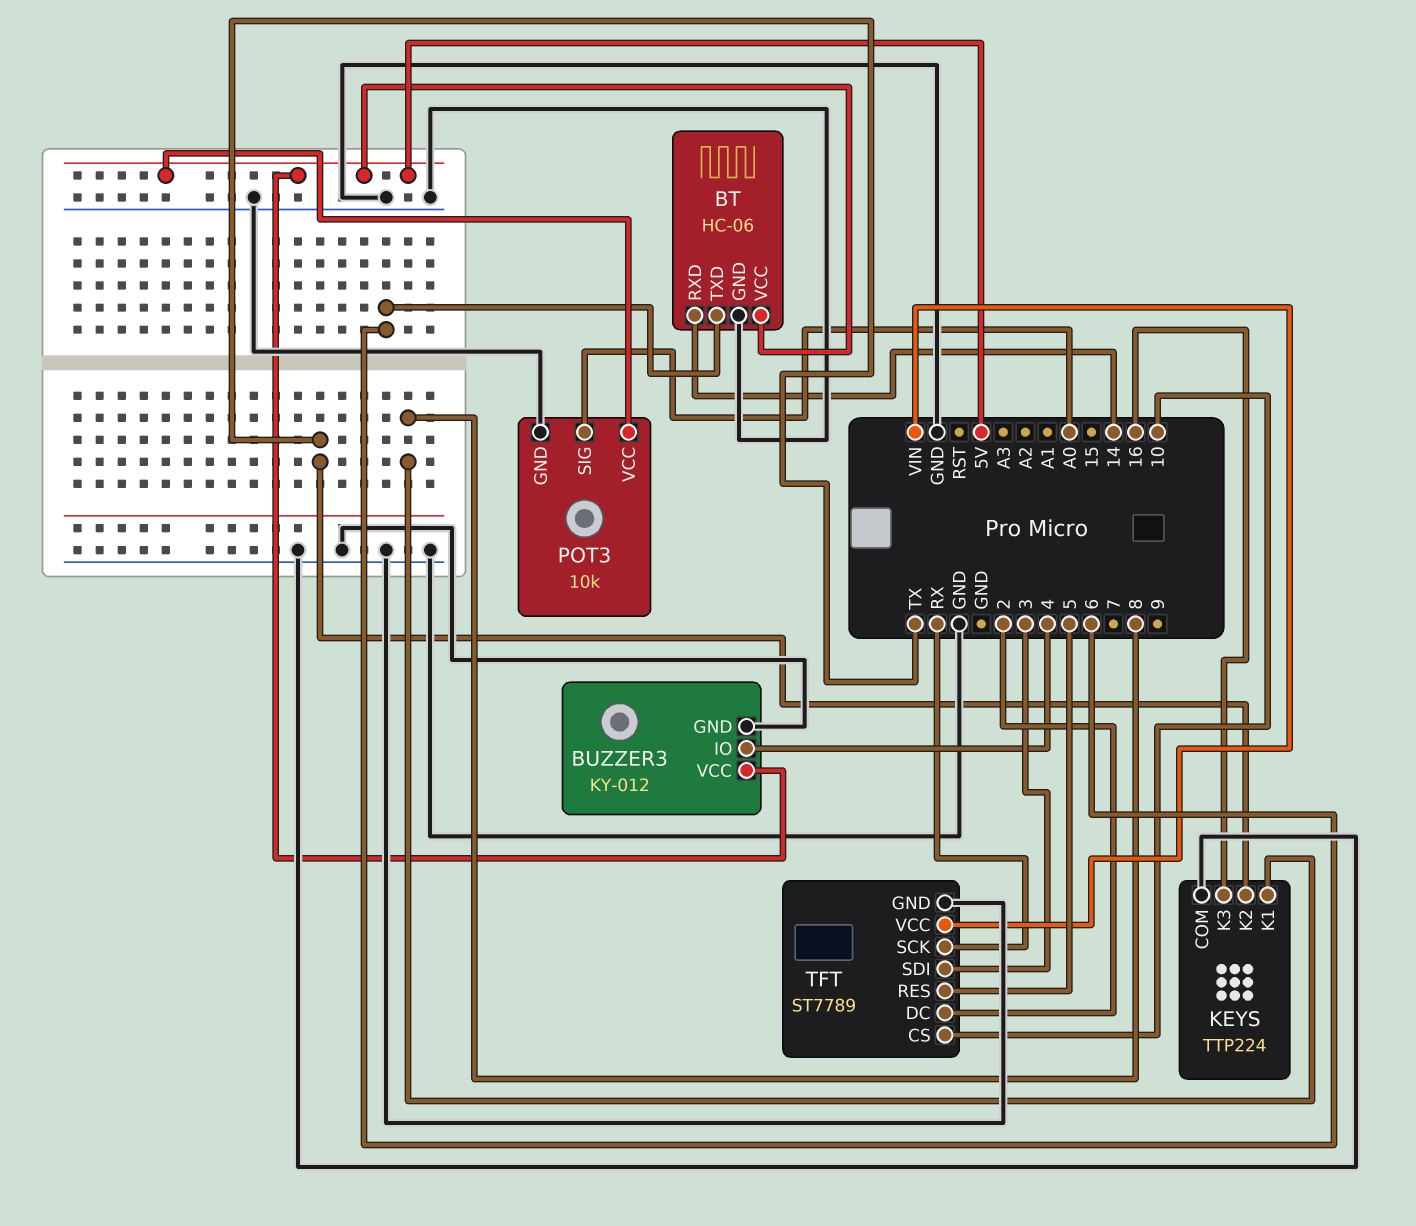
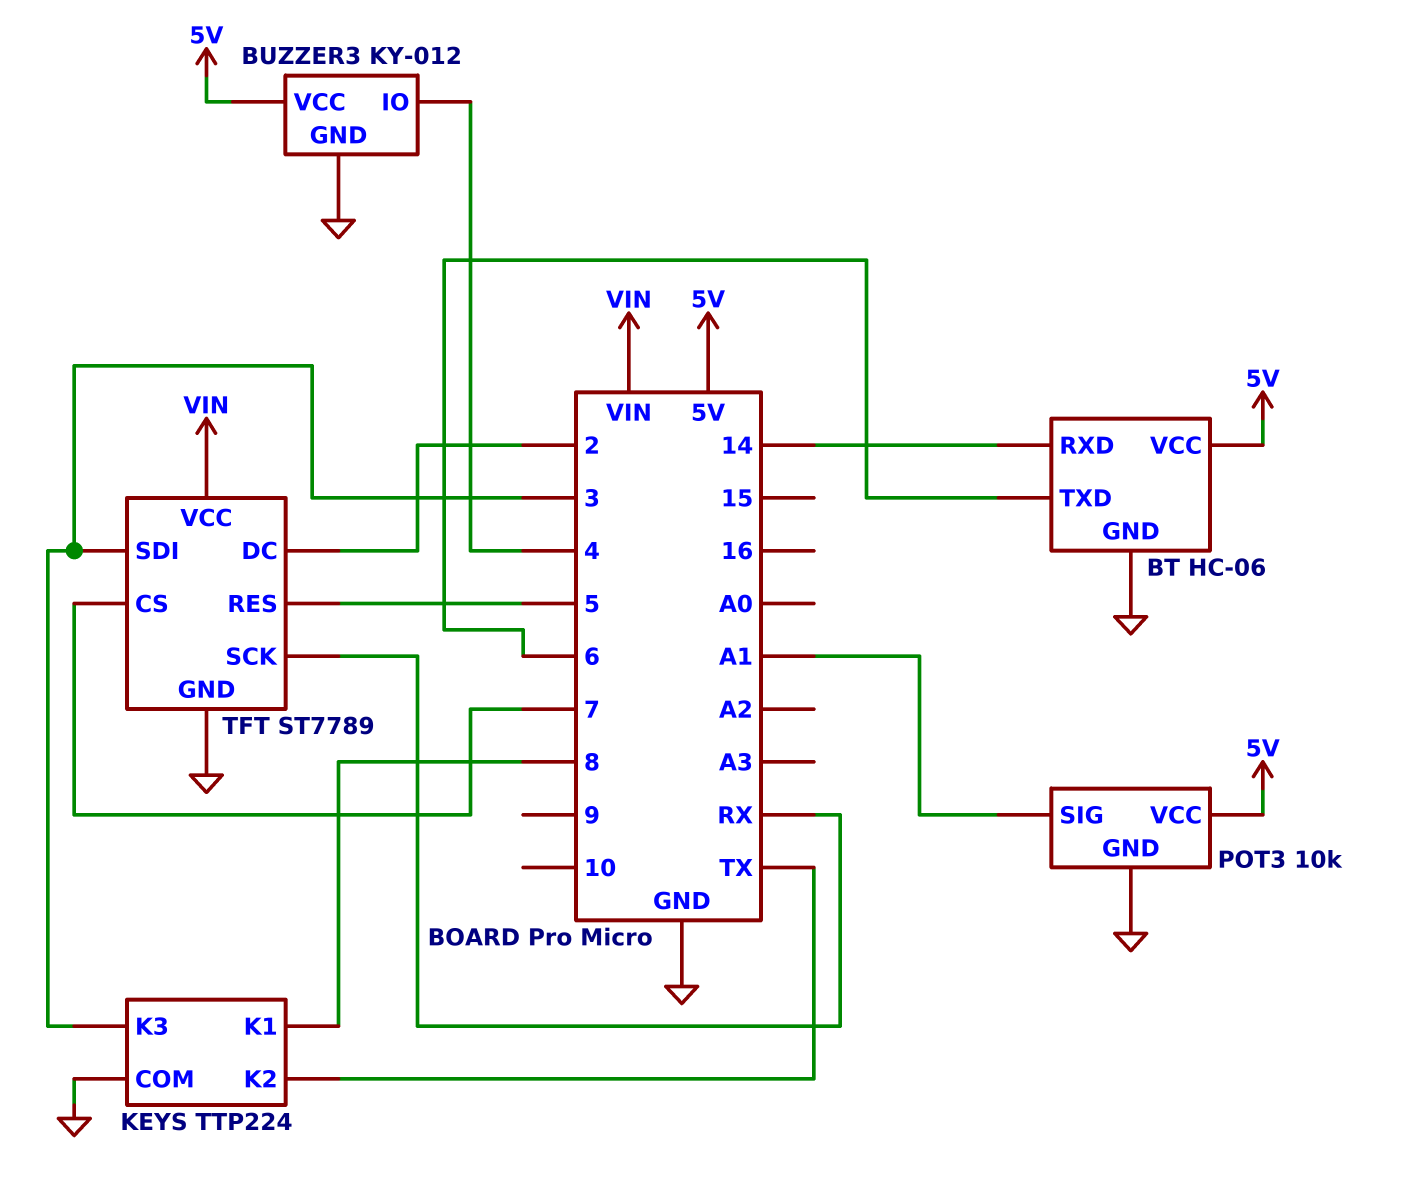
KEYS pin K3: 16 -> 3
POT3 pin SIG: A0 -> A1
TFT pin CS: 10 -> 7

